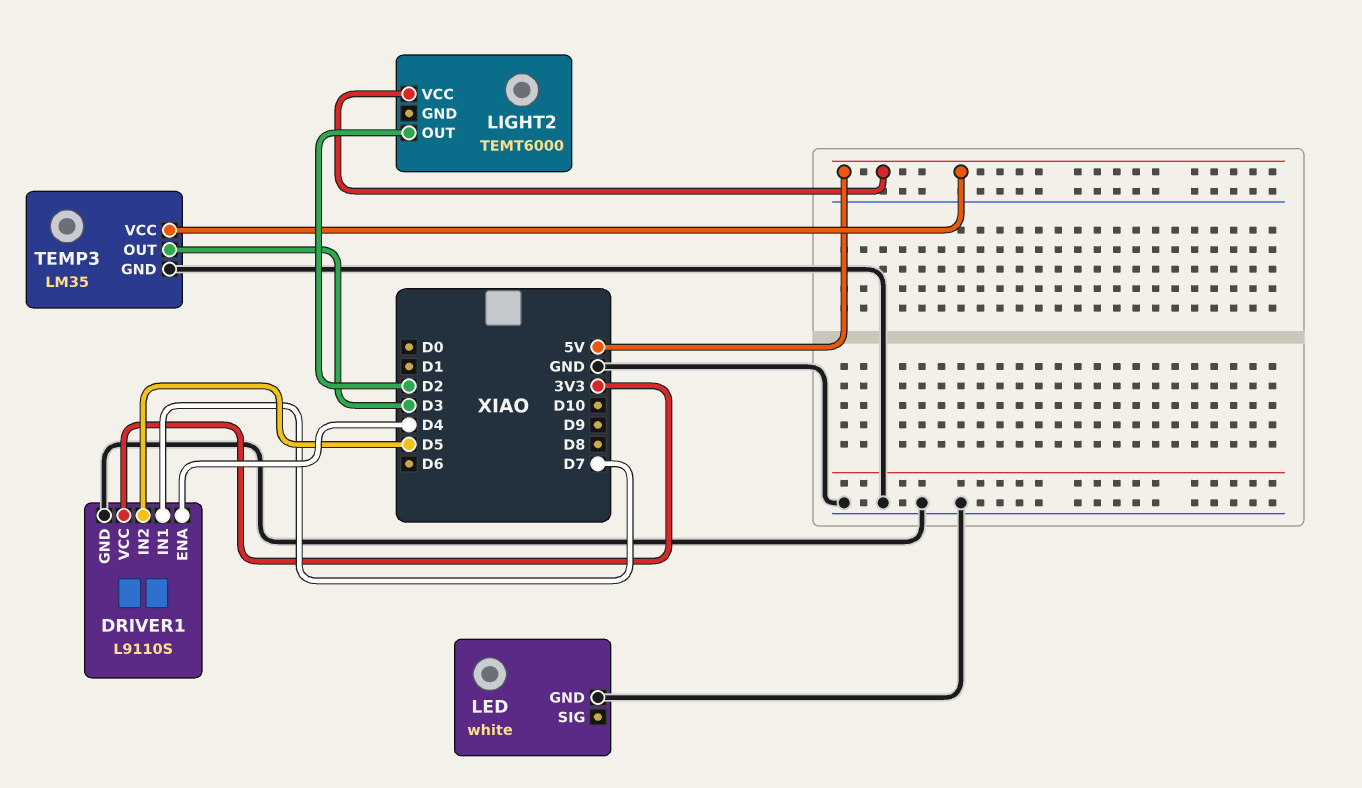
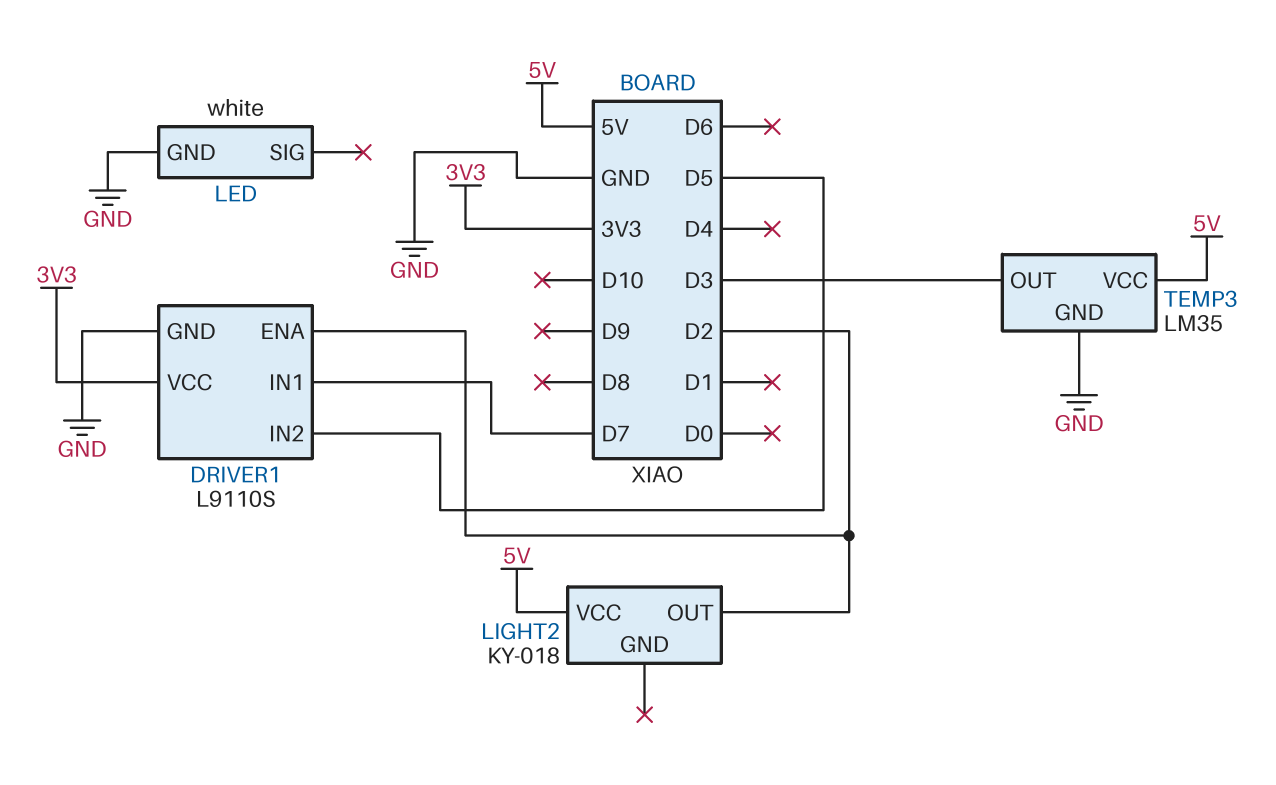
DRIVER1 pin ENA: D4 -> D2
LIGHT2: TEMT6000 -> KY-018

